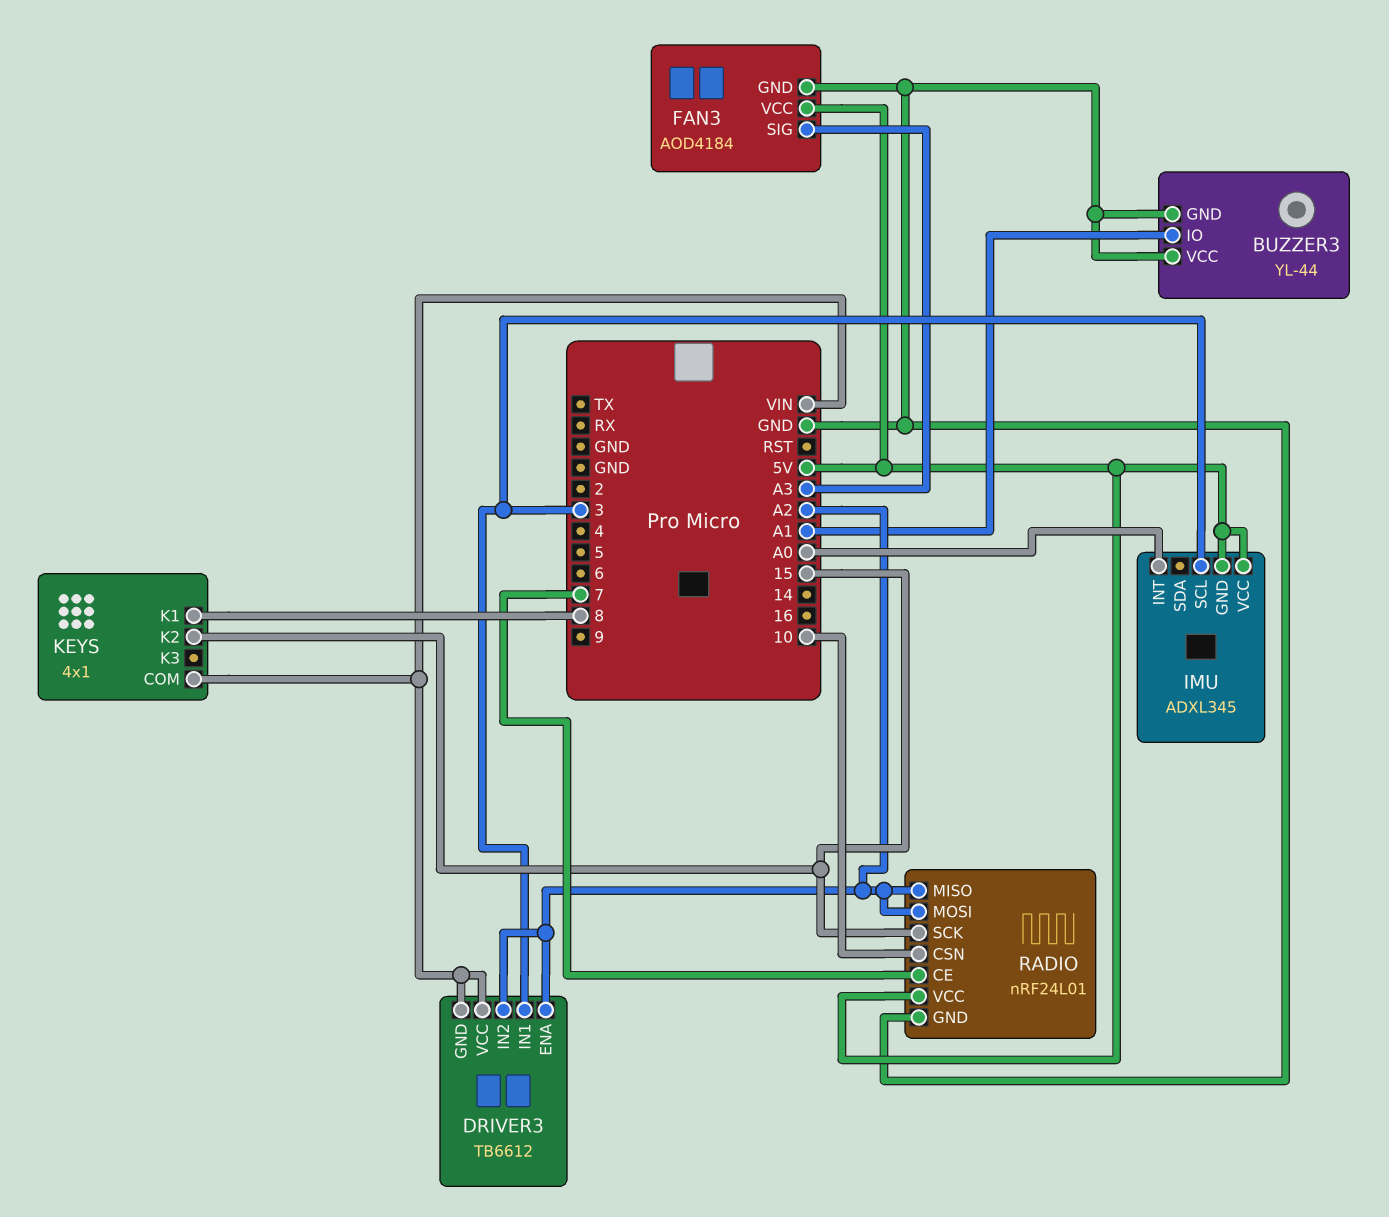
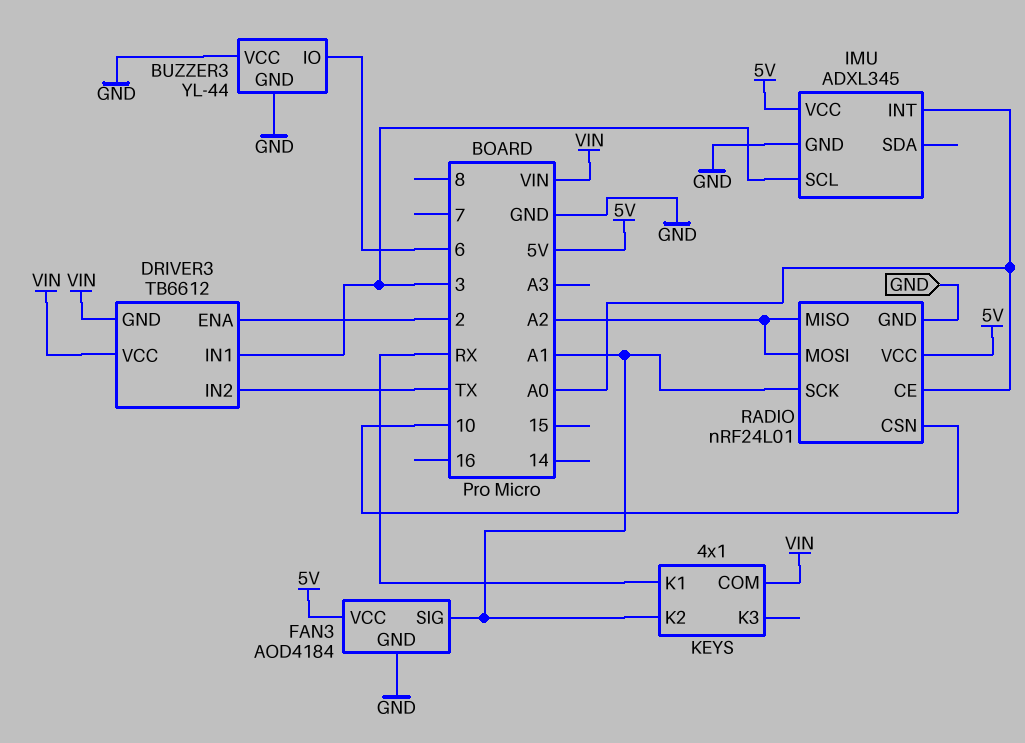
BUZZER3 pin IO: A1 -> 6
DRIVER3 pin ENA: A2 -> 2
DRIVER3 pin IN2: A2 -> TX
FAN3 pin SIG: A3 -> A1
IMU pin GND: 5V -> GND
KEYS pin K1: 8 -> RX
KEYS pin K2: 15 -> A1
RADIO pin CE: 7 -> A0
RADIO pin SCK: 15 -> A1

